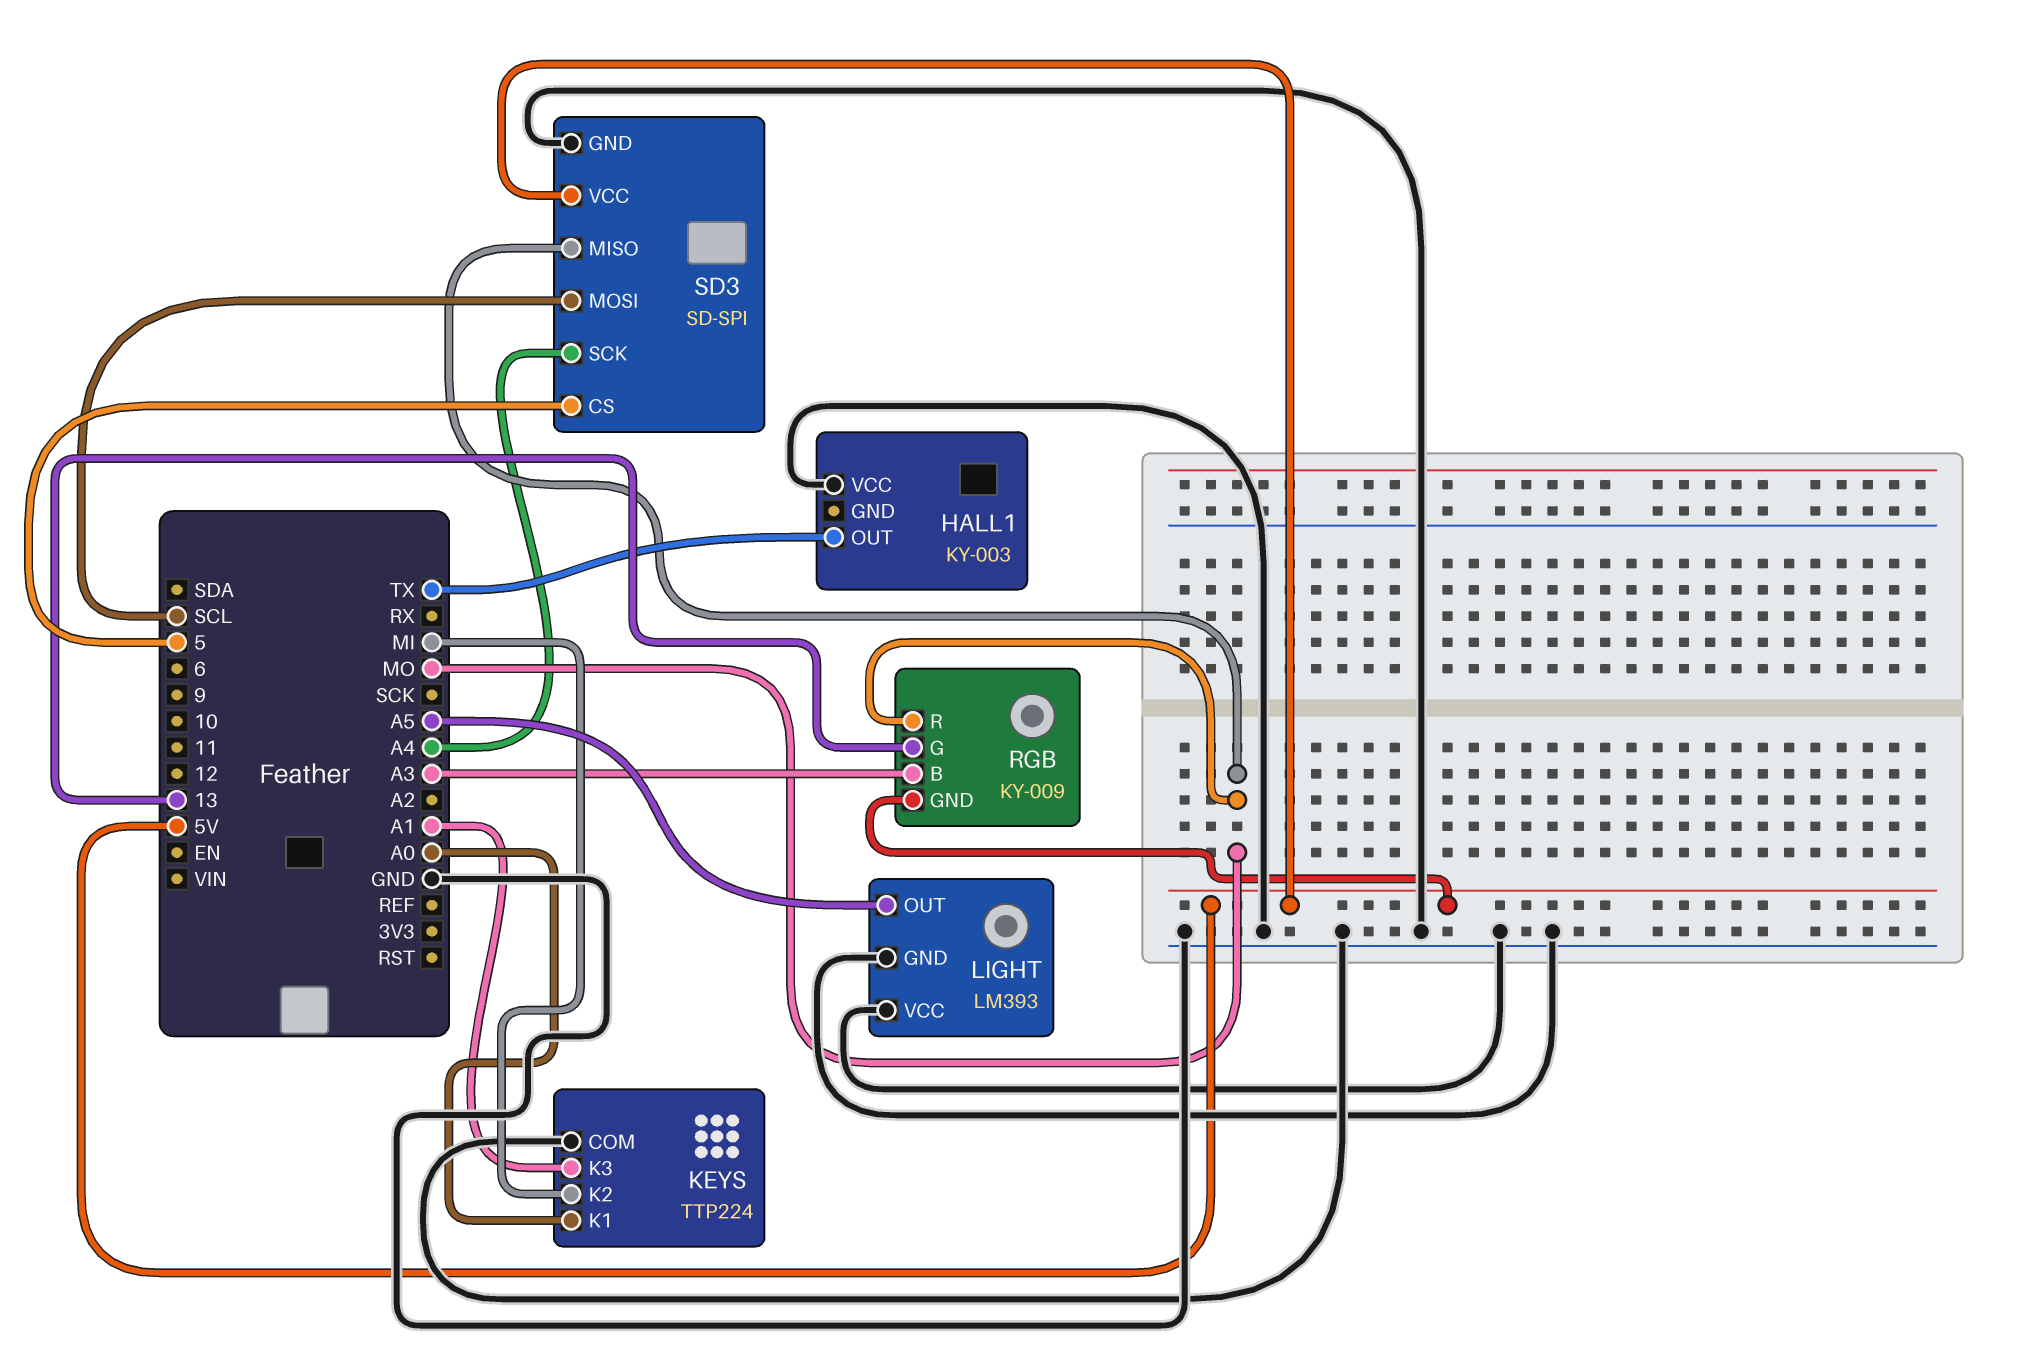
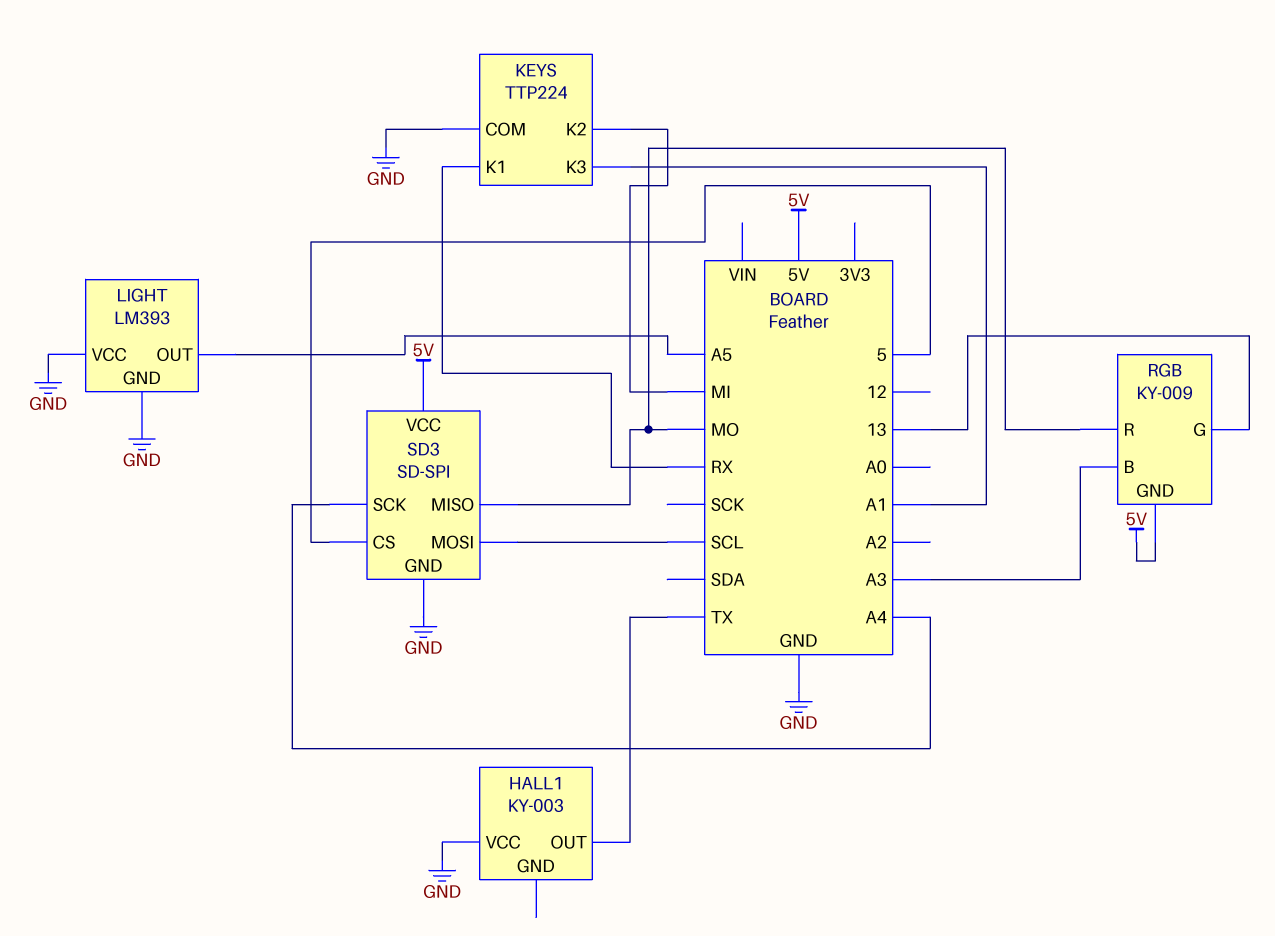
KEYS pin K1: A0 -> RX

